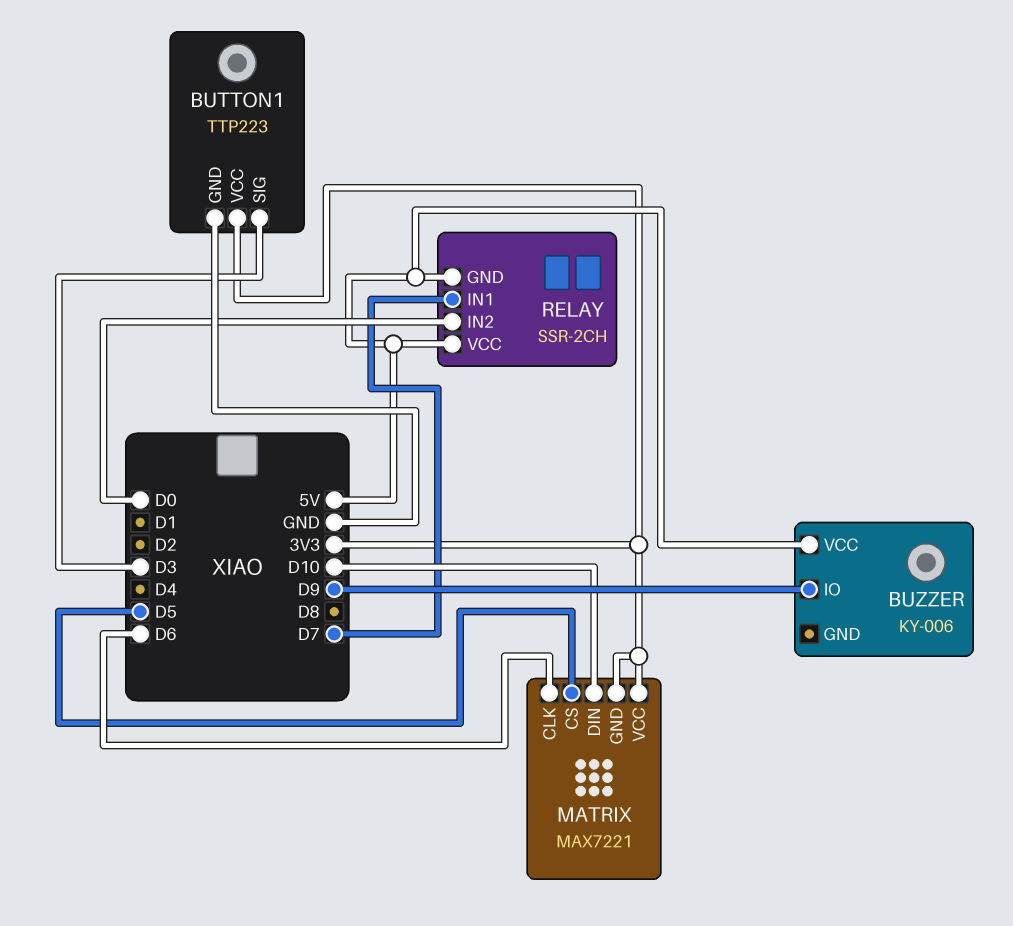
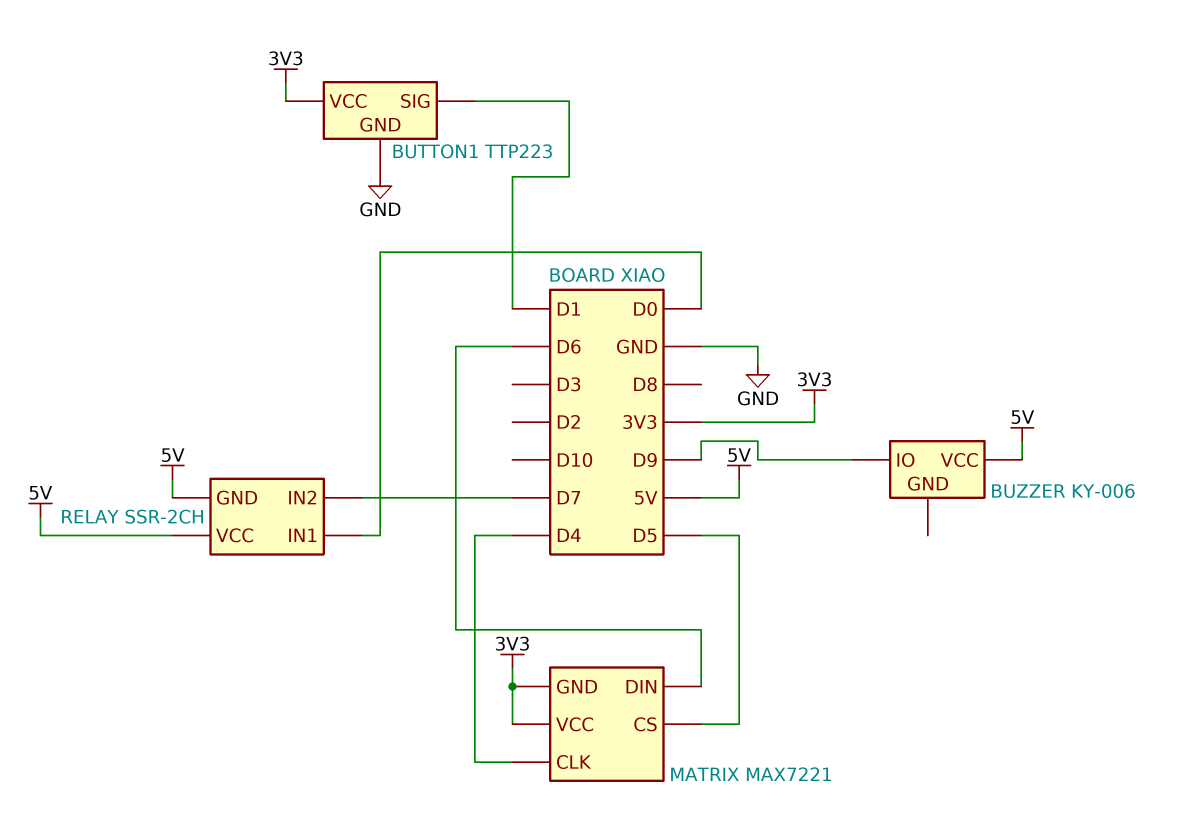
BUTTON1 pin SIG: D3 -> D1
MATRIX pin CLK: D6 -> D4
MATRIX pin DIN: D10 -> D6
RELAY pin IN1: D7 -> D0
RELAY pin IN2: D0 -> D7

